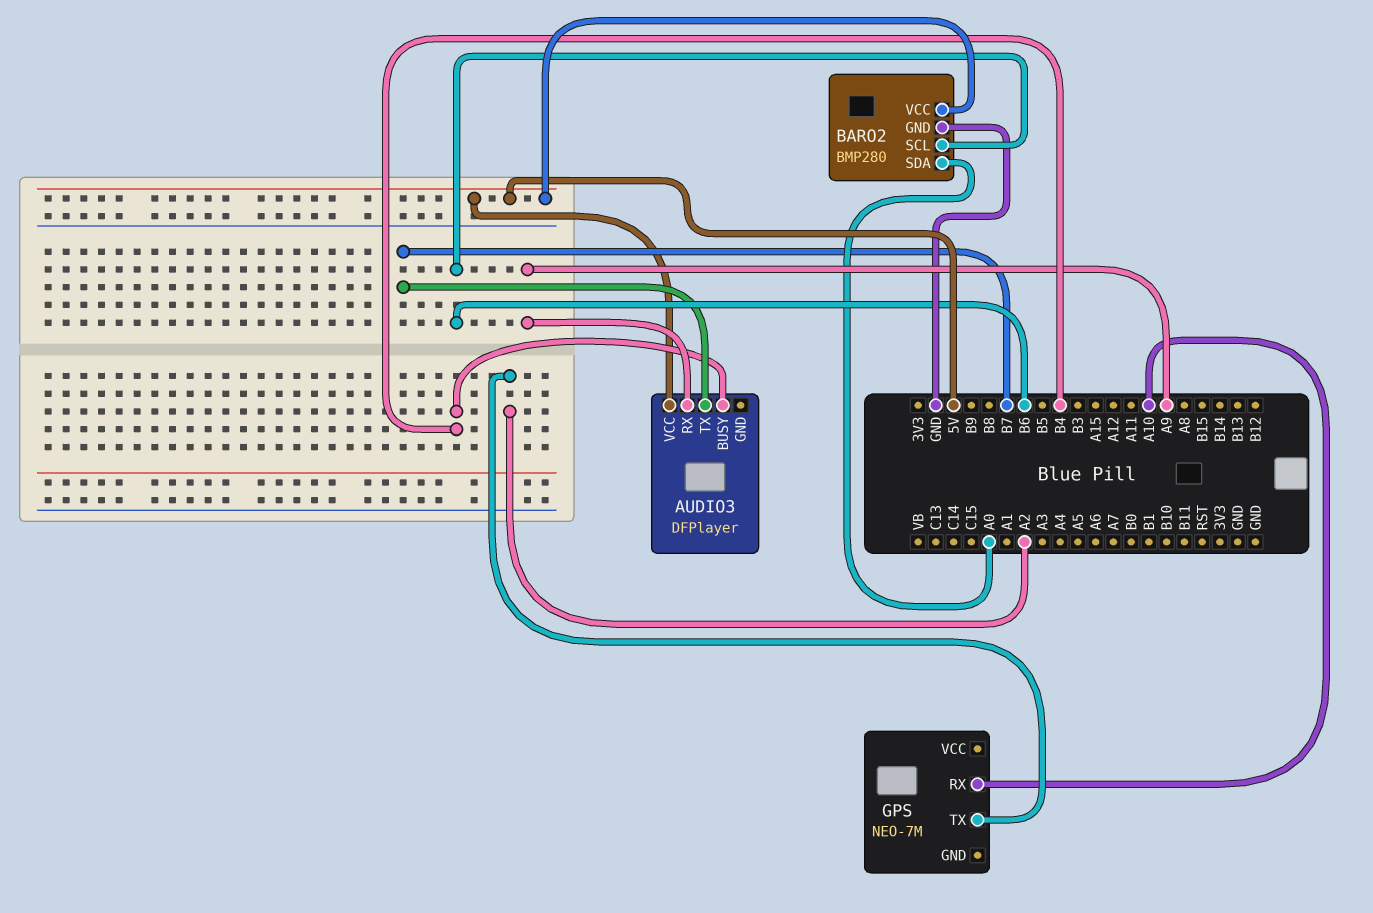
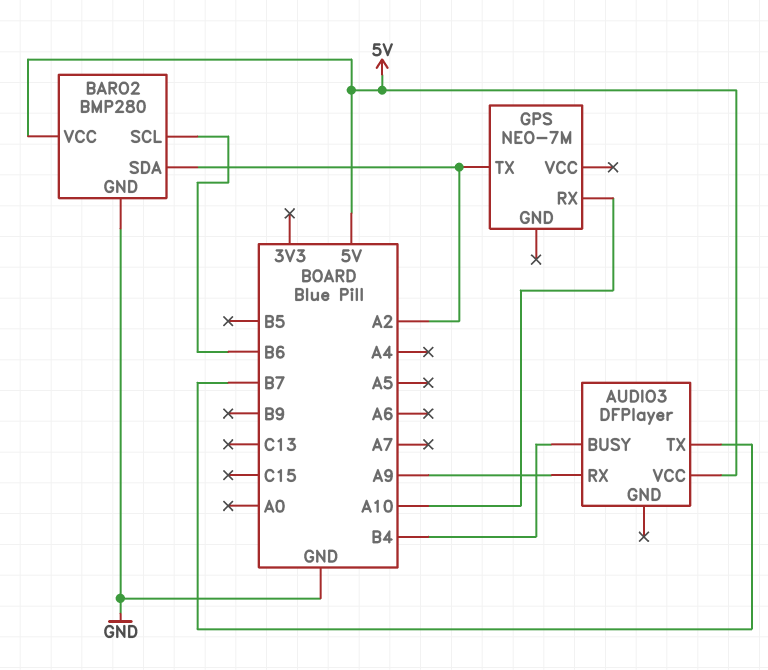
BARO2 pin SDA: A0 -> A2

